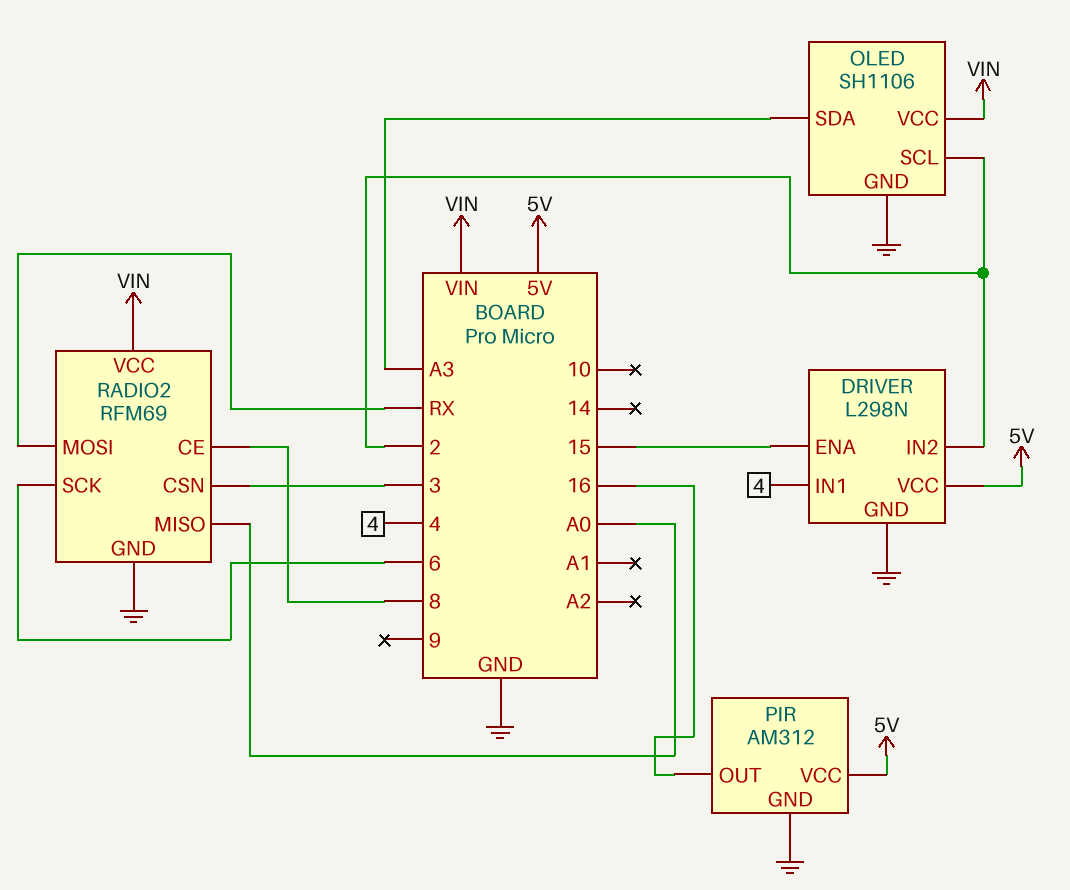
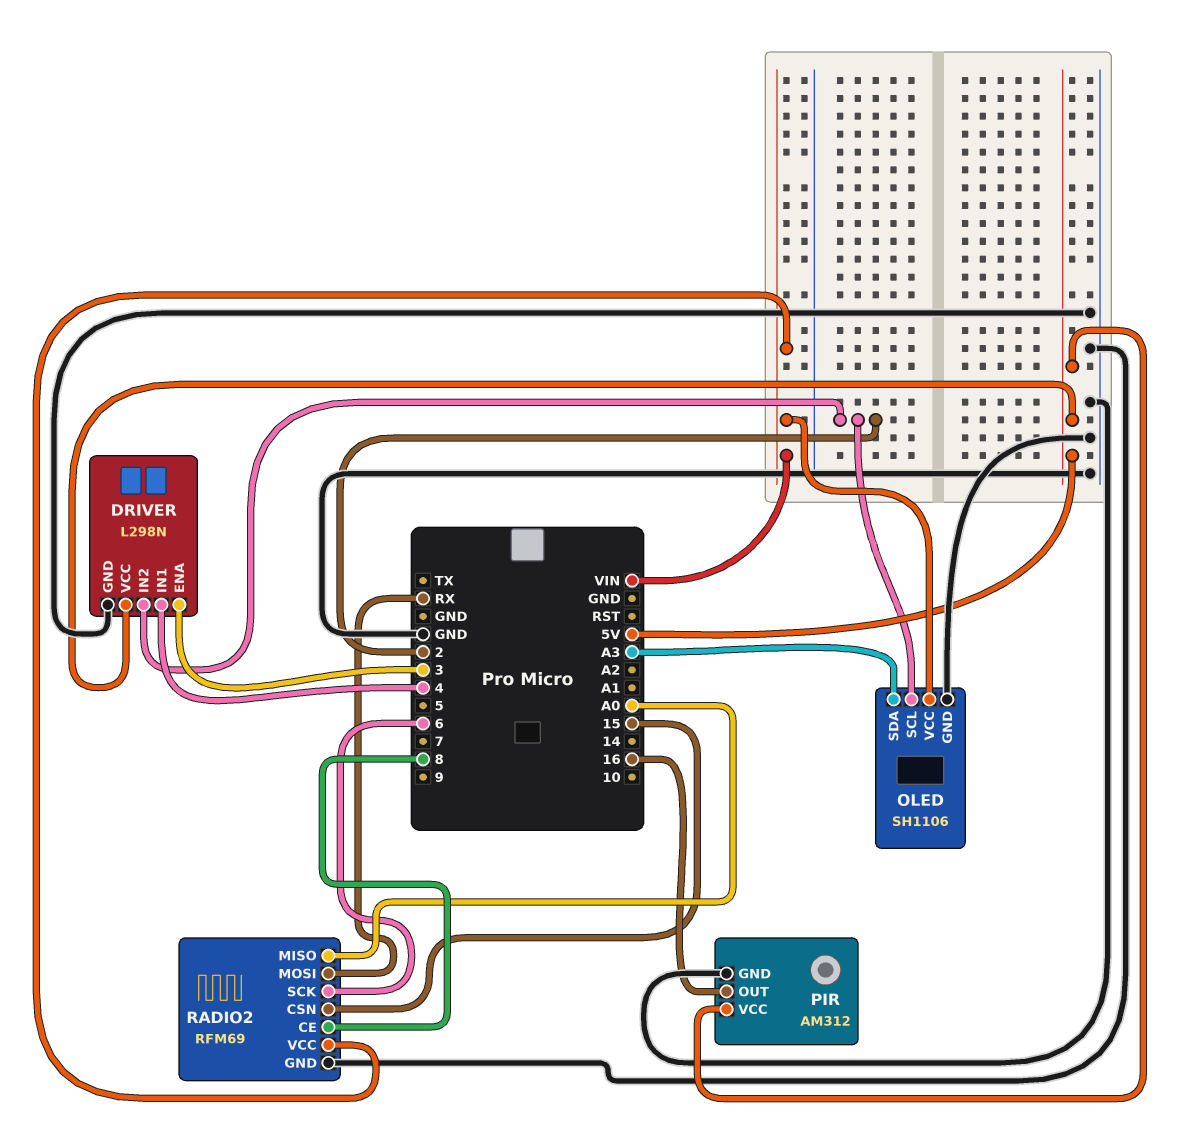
DRIVER pin ENA: 15 -> 3
RADIO2 pin CSN: 3 -> 15

